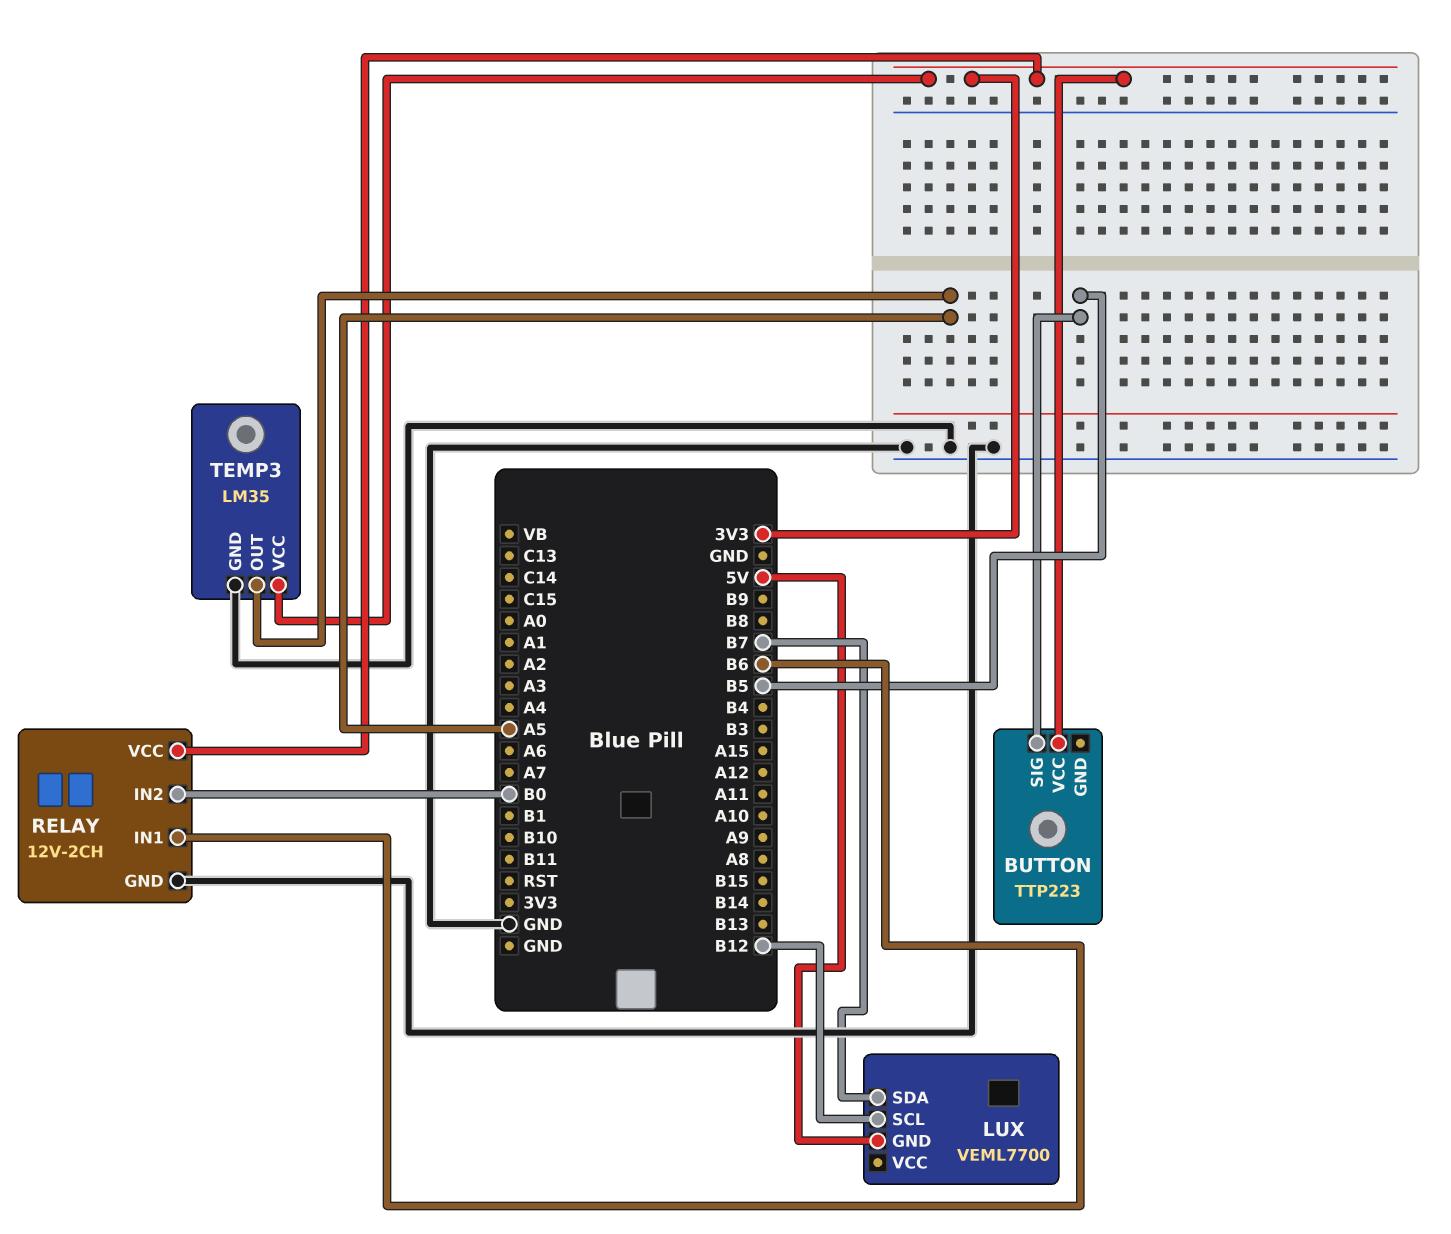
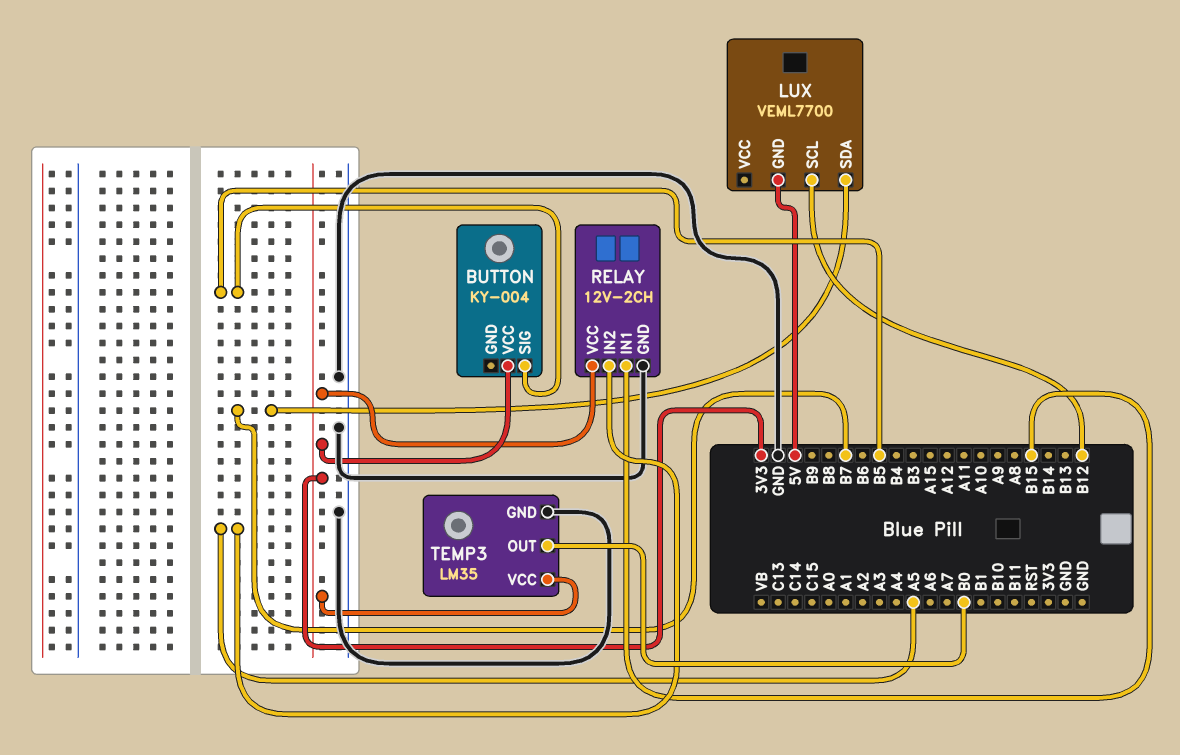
BUTTON: TTP223 -> KY-004
RELAY pin IN1: B6 -> B15
RELAY pin IN2: B0 -> A5
TEMP3 pin OUT: A5 -> B0

